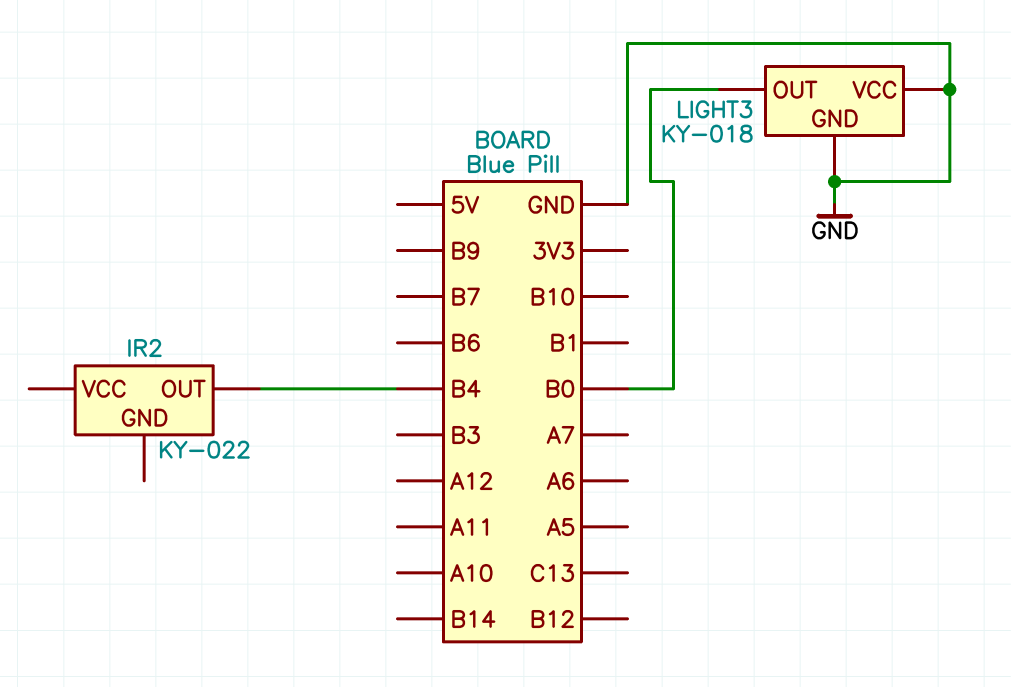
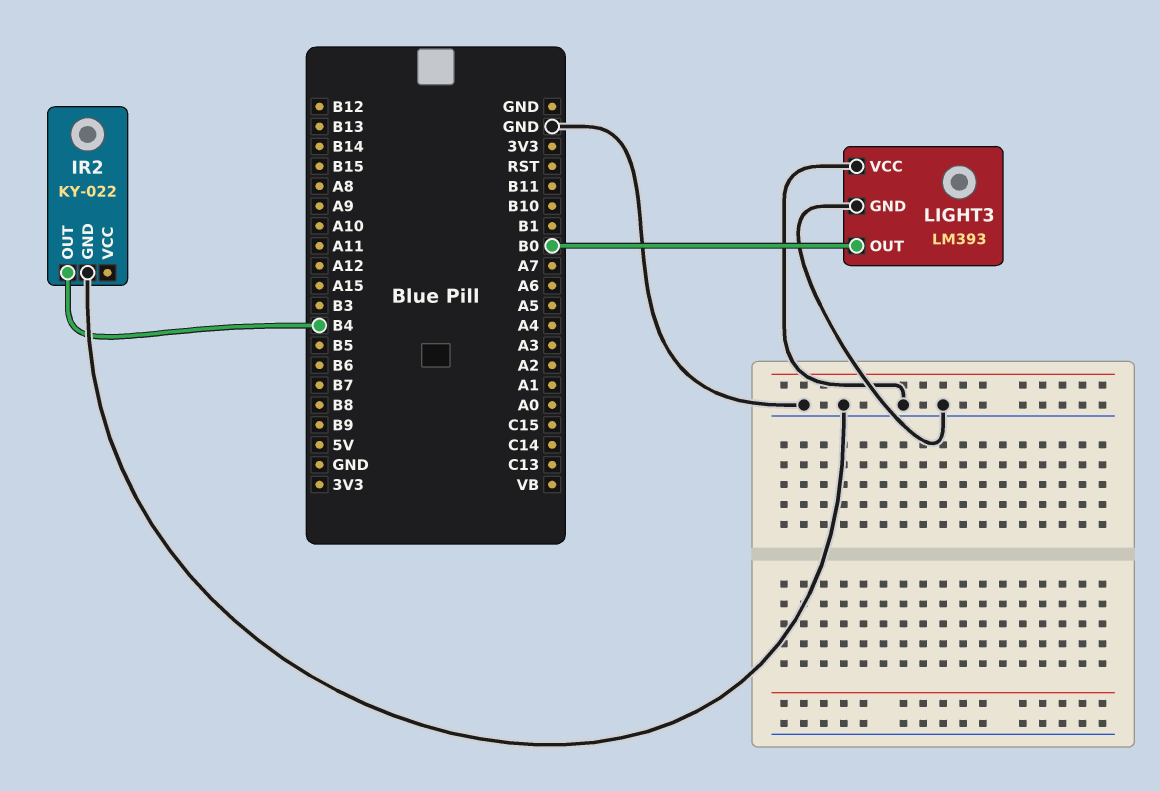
IR2 pin GND: none -> GND
LIGHT3: KY-018 -> LM393

